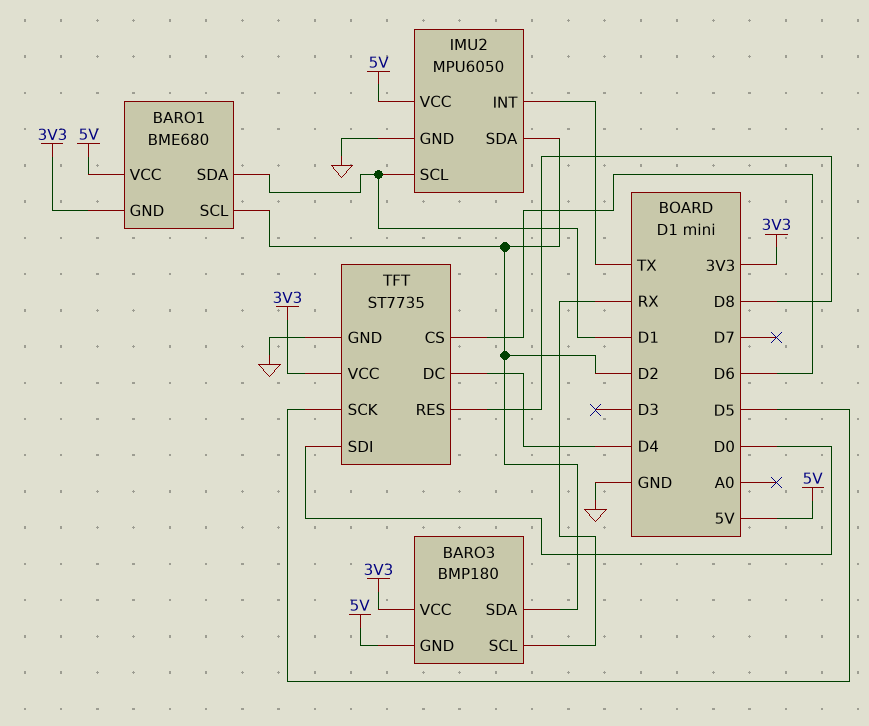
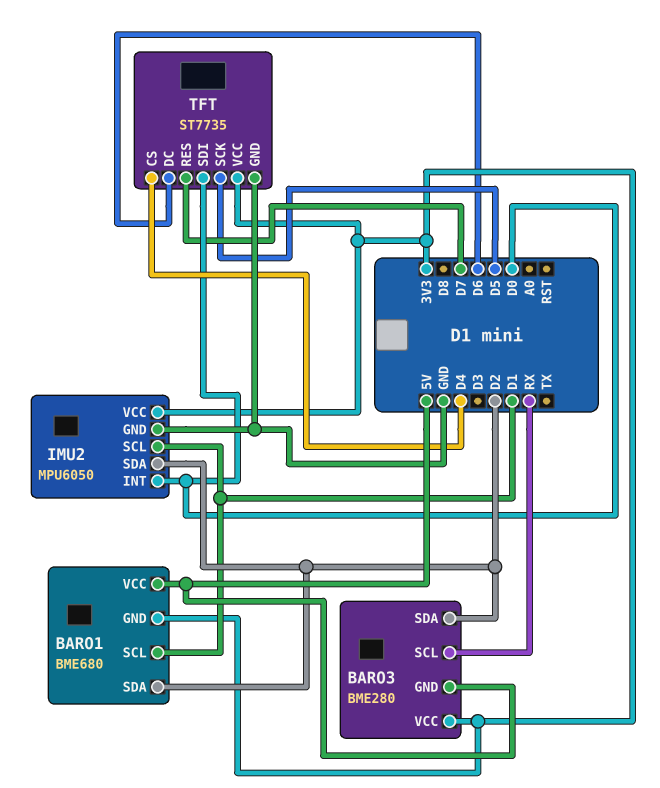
BARO1 pin SCL: D2 -> D1
BARO1 pin SDA: D1 -> D2
BARO3: BMP180 -> BME280
IMU2 pin INT: TX -> D0
IMU2 pin VCC: 5V -> 3V3
TFT pin CS: D6 -> D4
TFT pin DC: D4 -> D6
TFT pin RES: D8 -> D7

